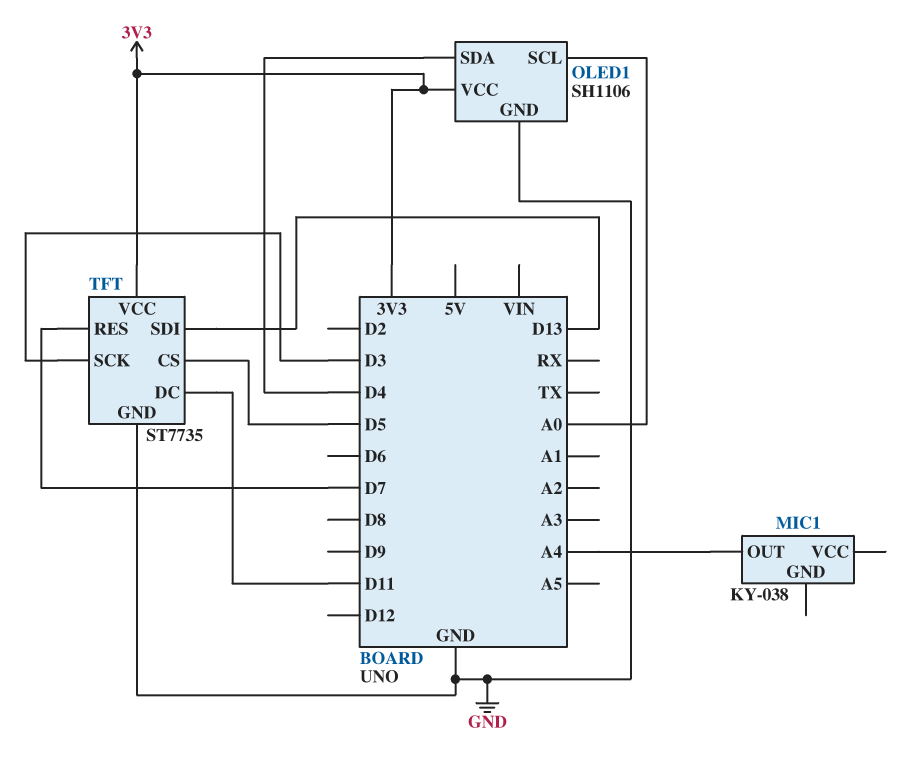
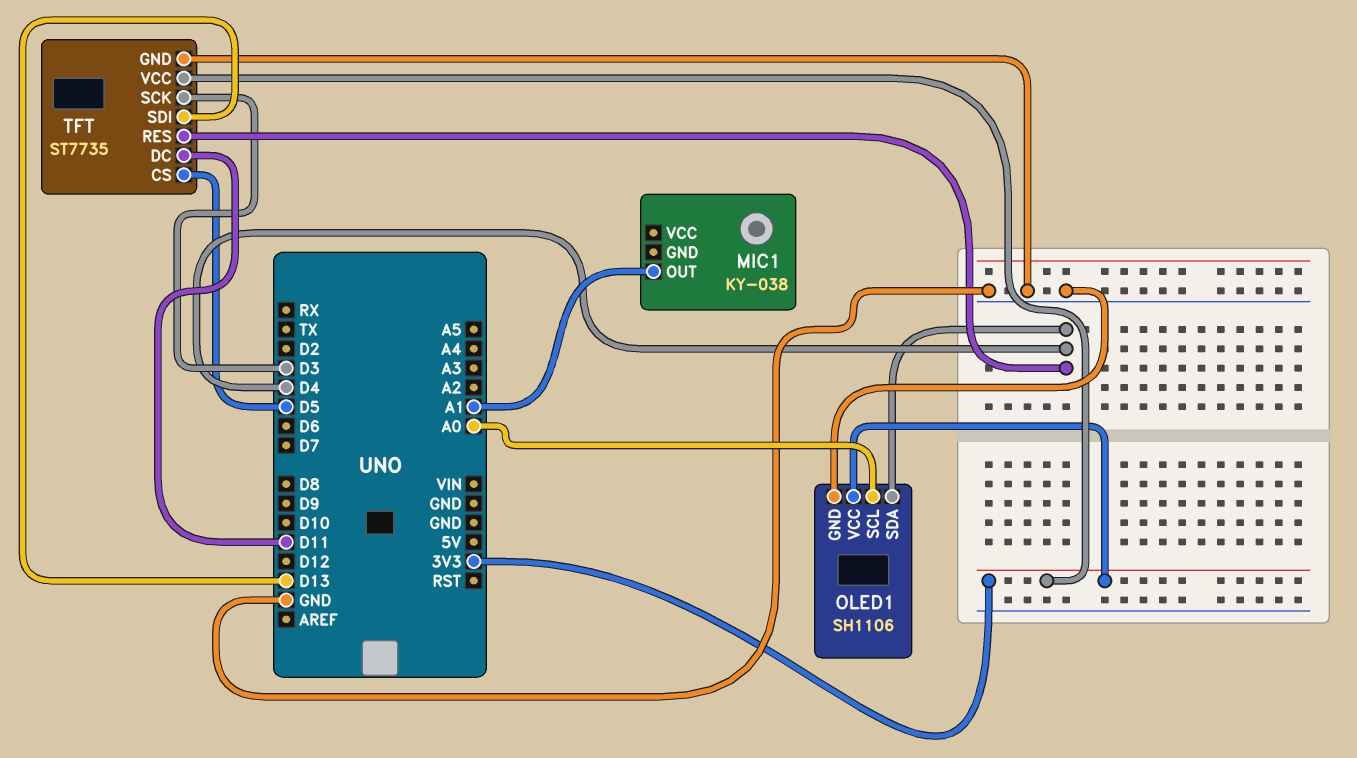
MIC1 pin OUT: A4 -> A1
TFT pin RES: D7 -> D4

